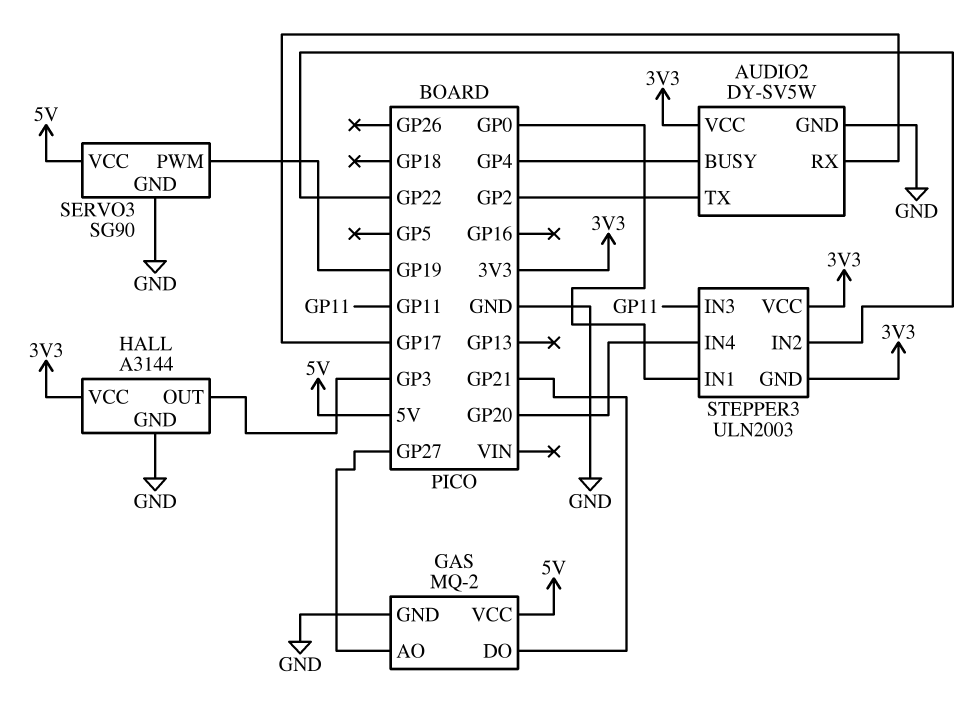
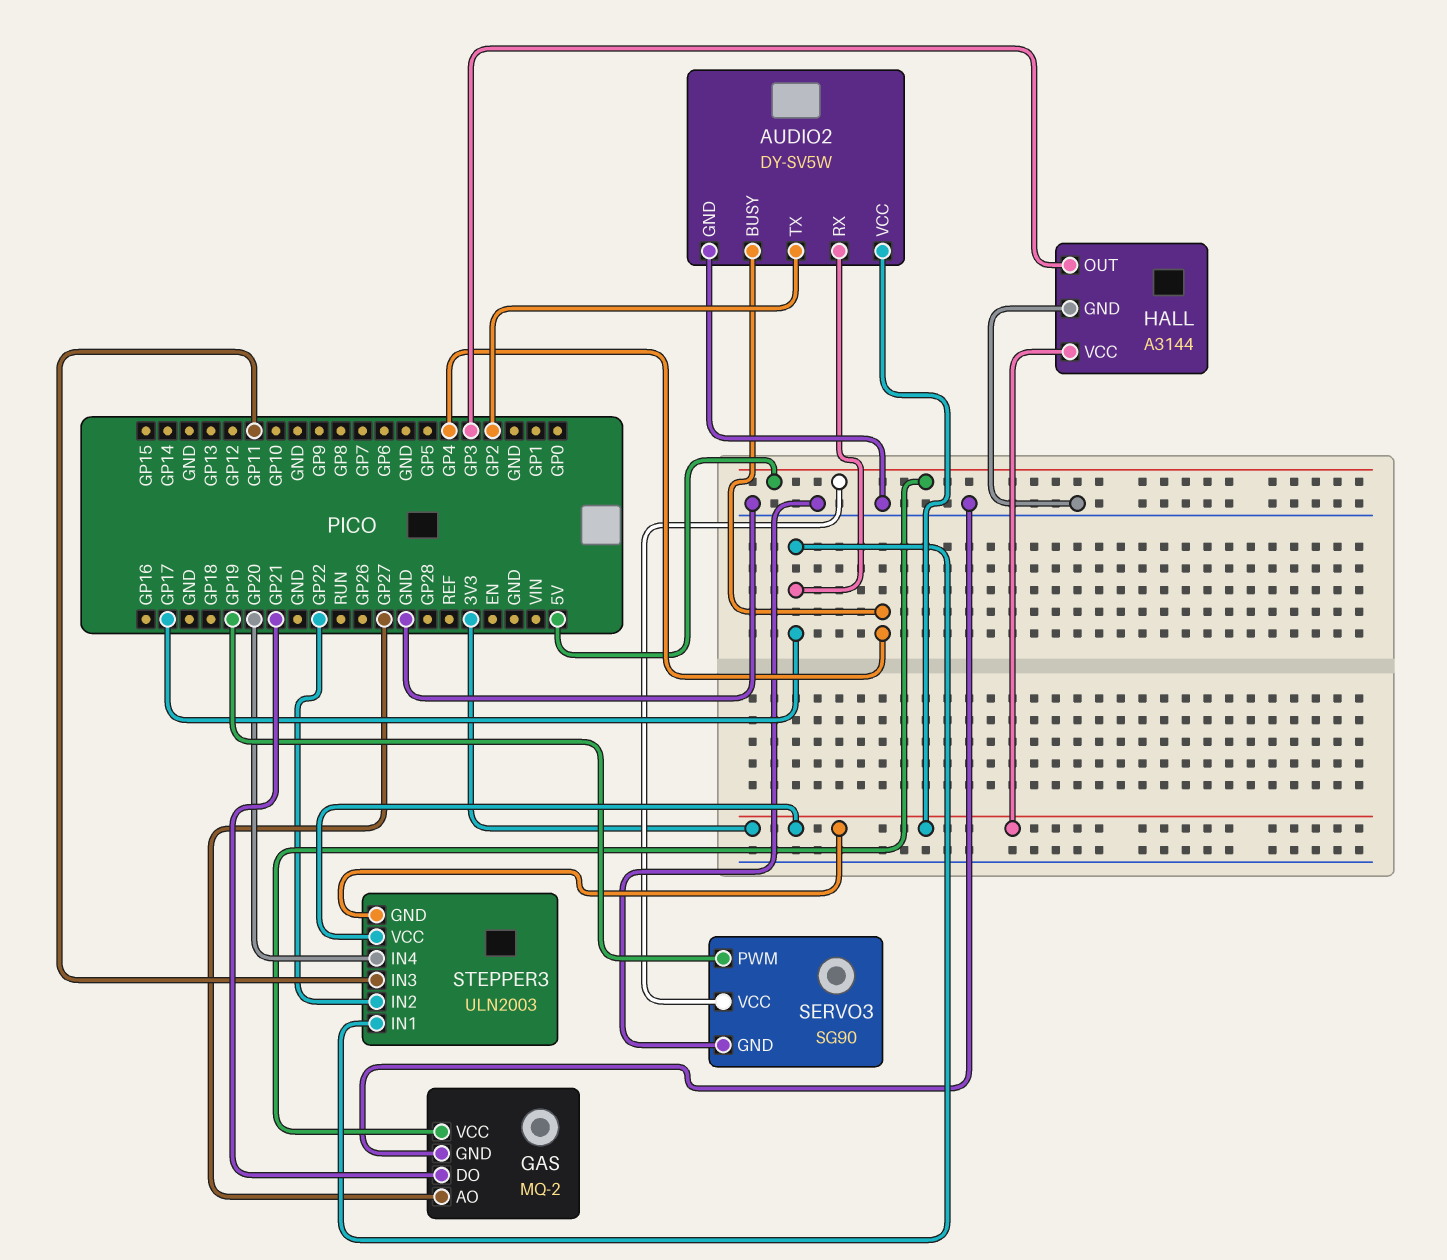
STEPPER3 pin IN1: GP0 -> GP17

